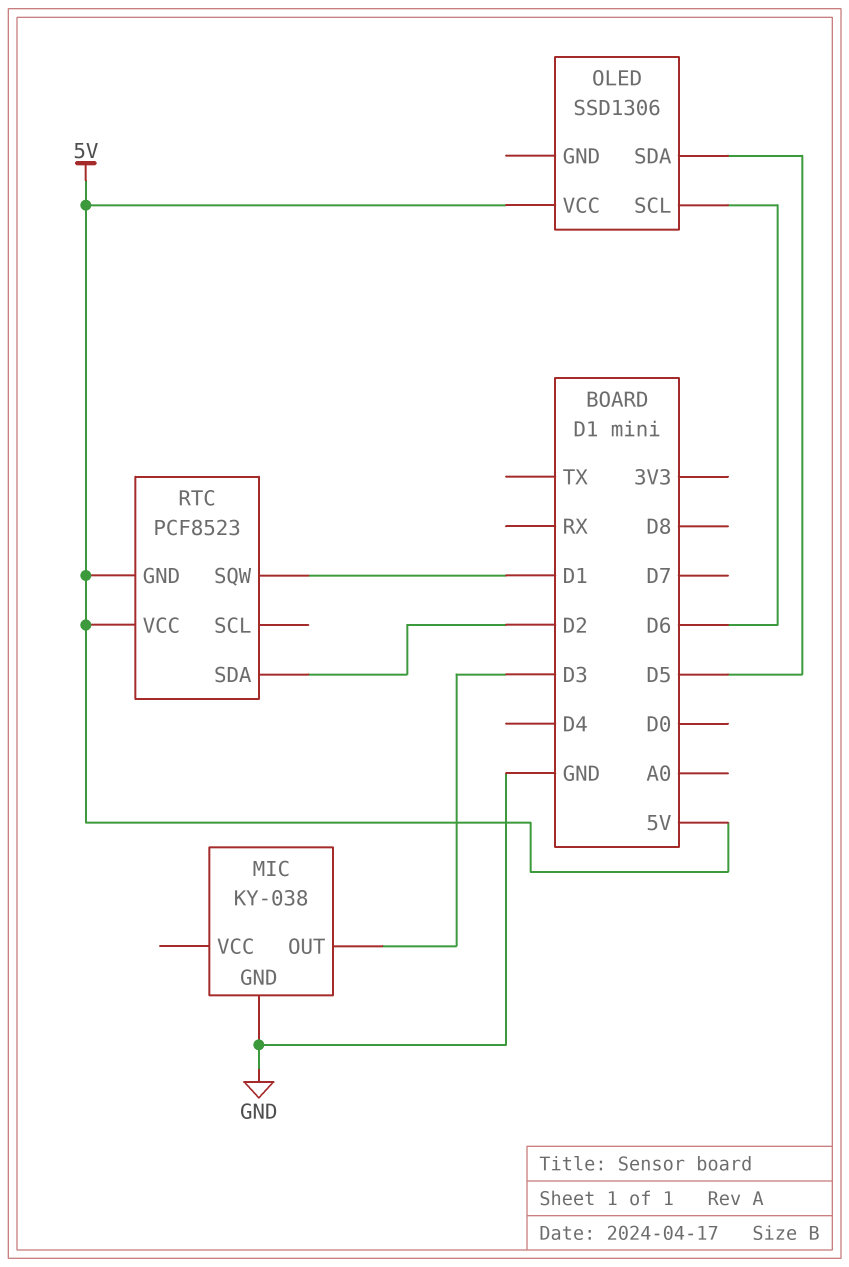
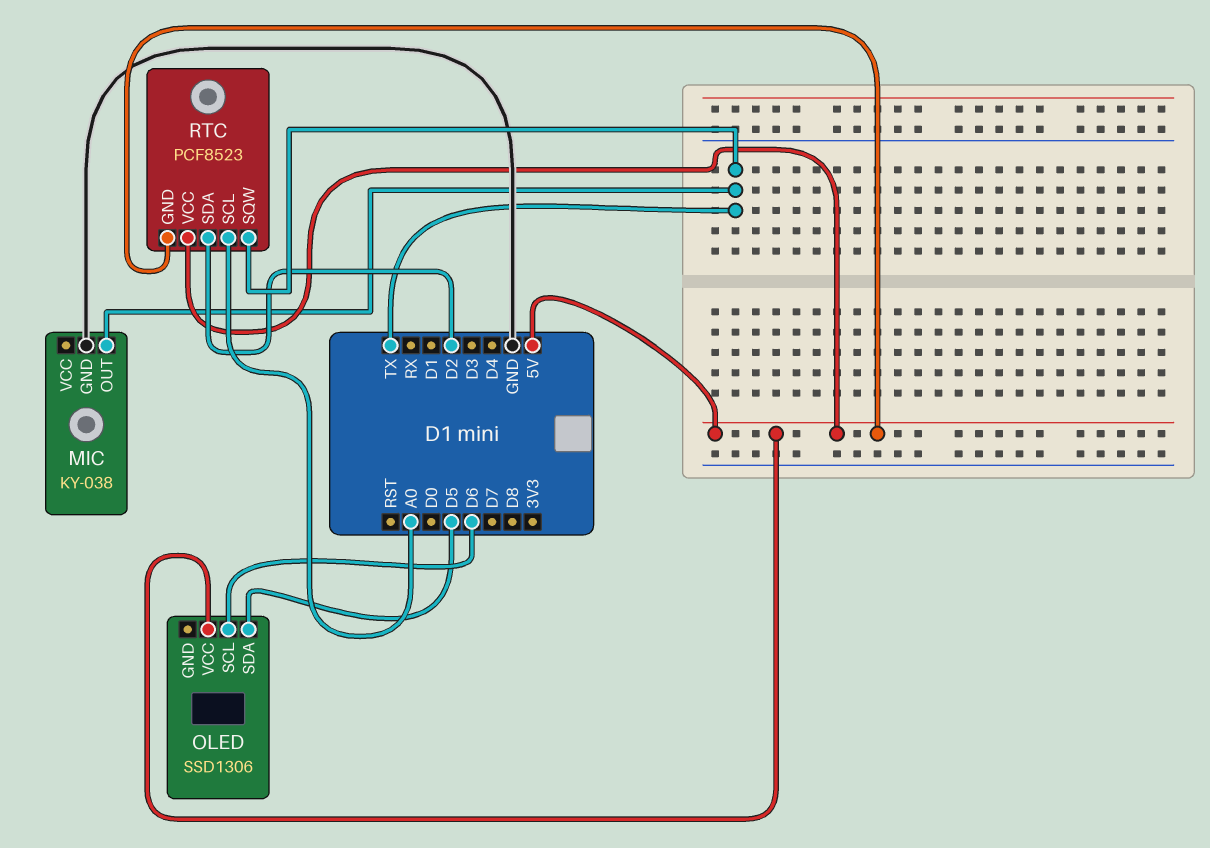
MIC pin OUT: D3 -> TX
RTC pin SCL: none -> A0
RTC pin SQW: D1 -> TX

